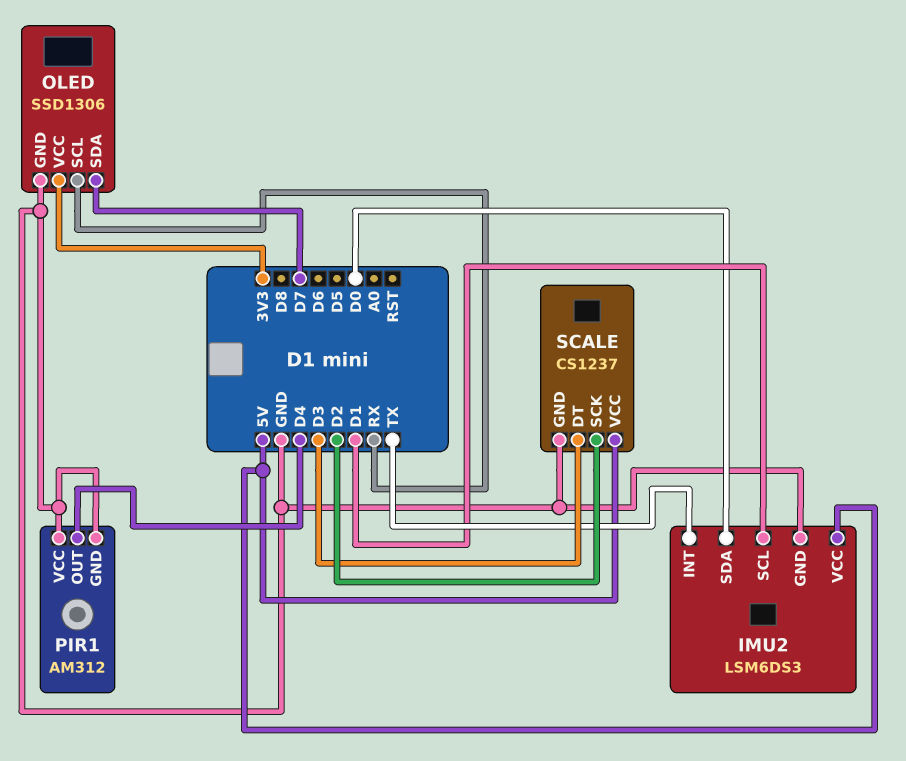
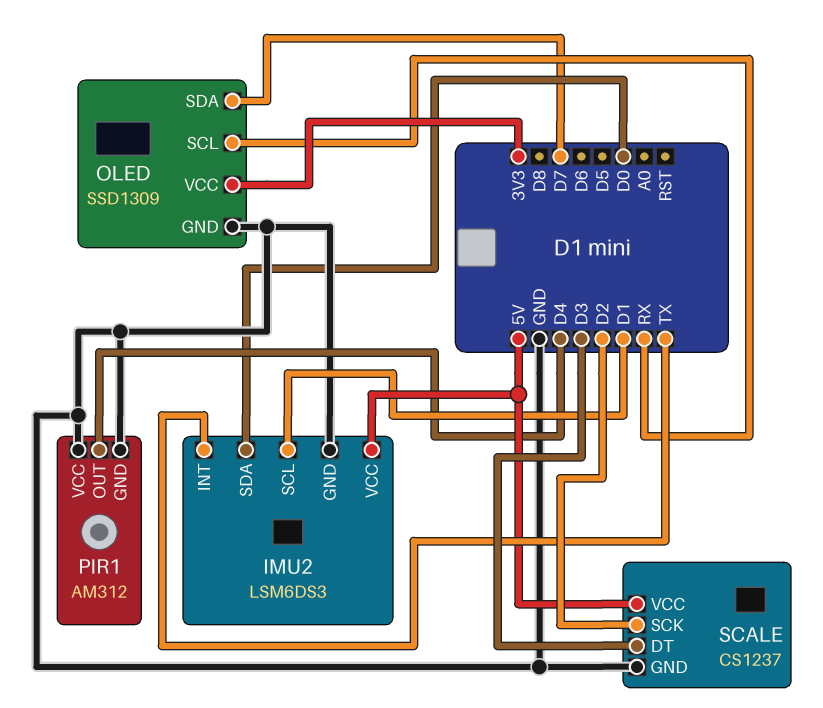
OLED: SSD1306 -> SSD1309

